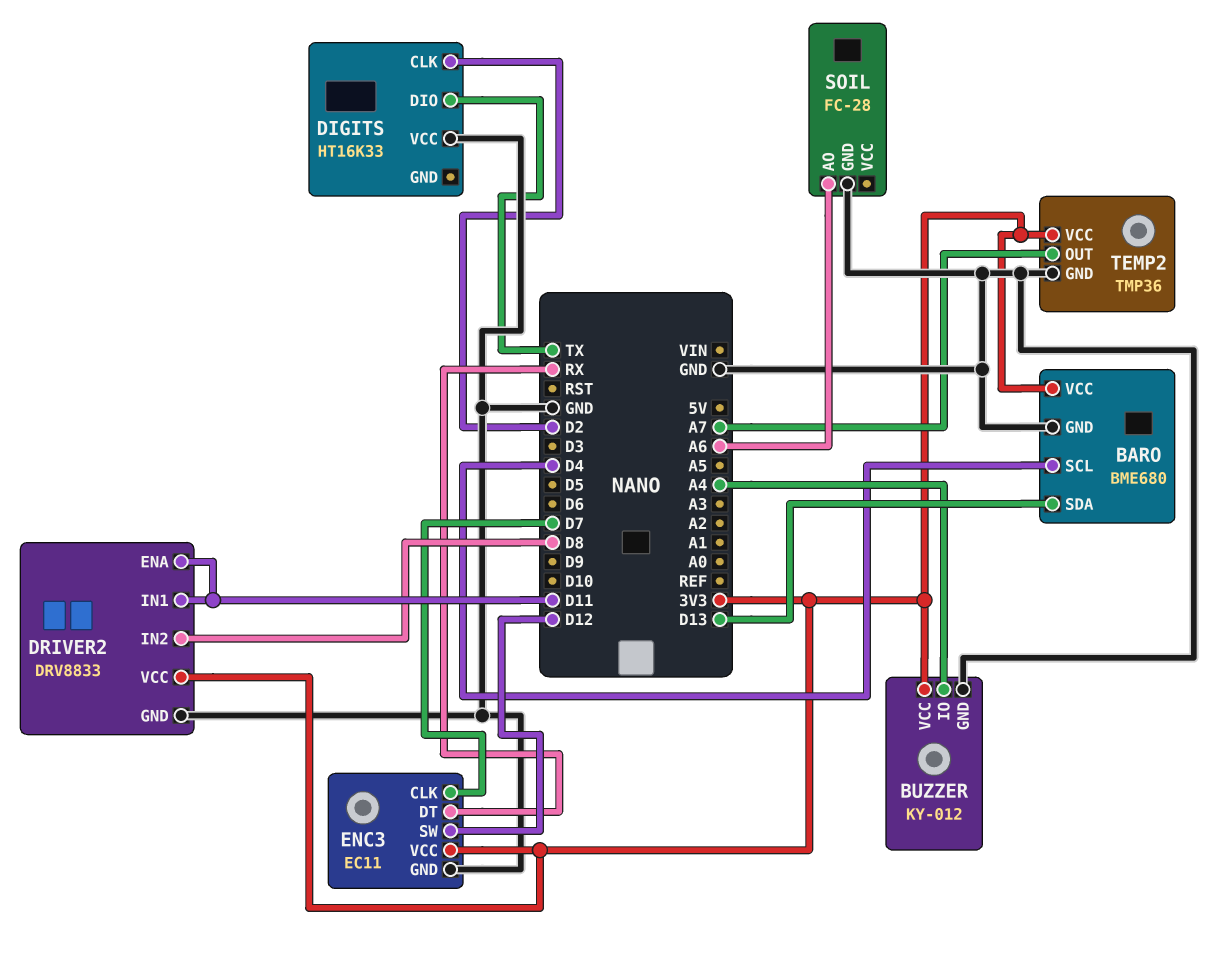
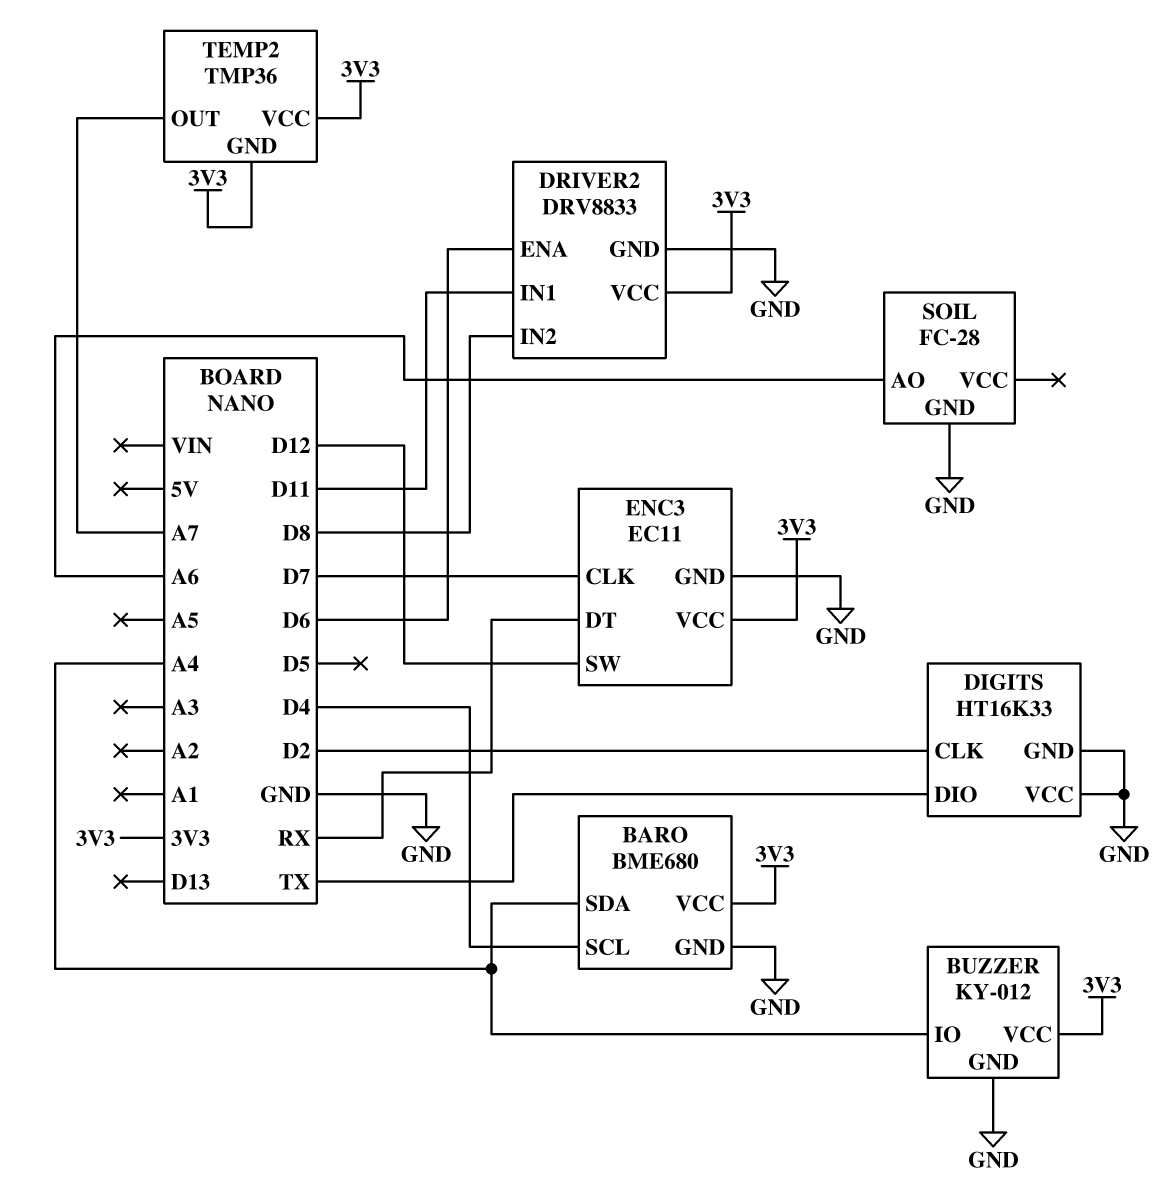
BARO pin SDA: D13 -> A4
DIGITS pin GND: none -> GND
DRIVER2 pin ENA: D11 -> D6
TEMP2 pin GND: GND -> 3V3

